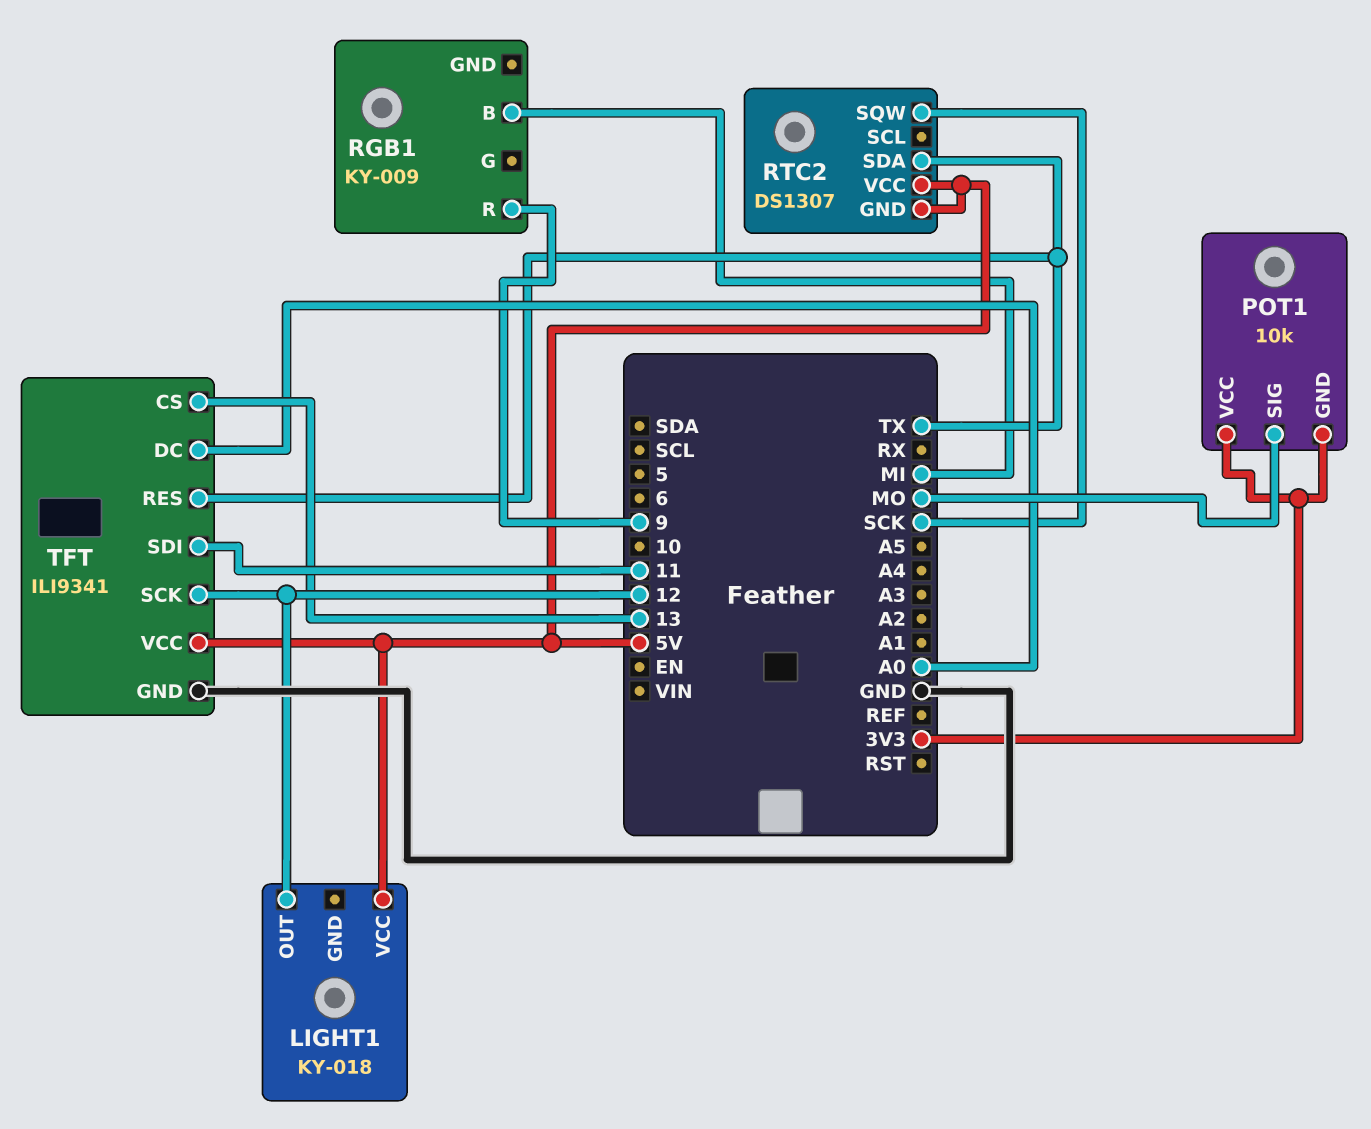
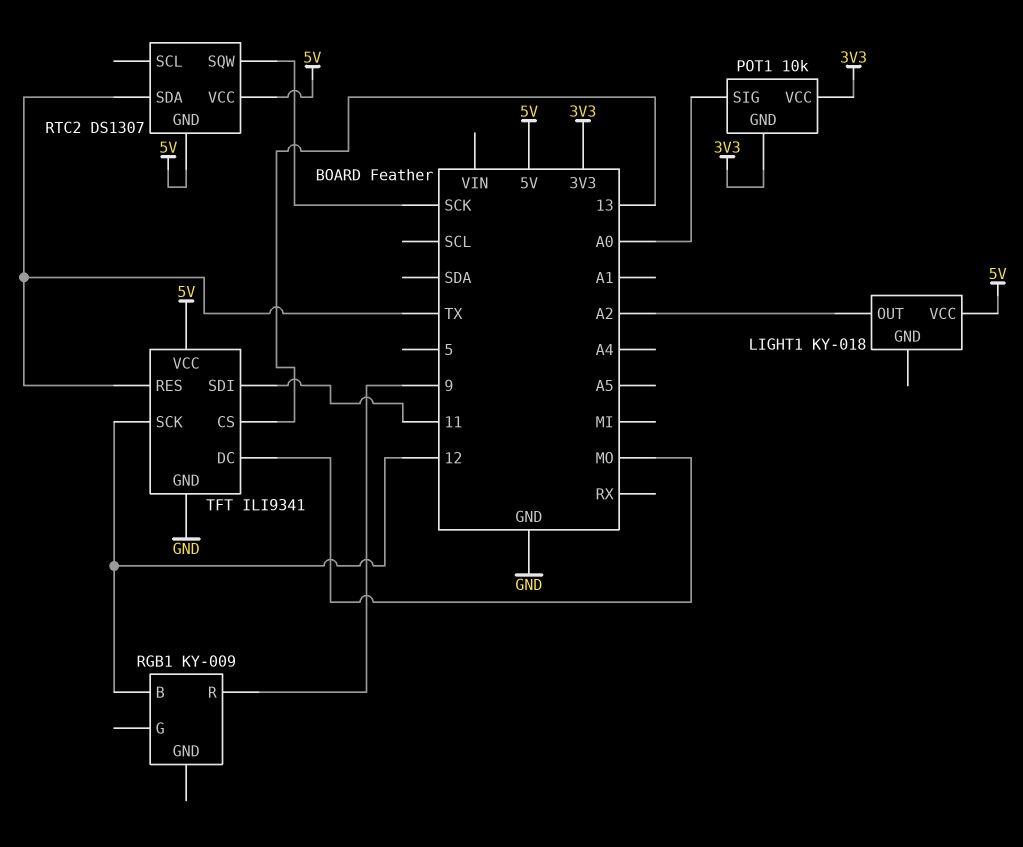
LIGHT1 pin OUT: 12 -> A2
POT1 pin SIG: MO -> A0
RGB1 pin B: MI -> 12
TFT pin DC: A0 -> MO

